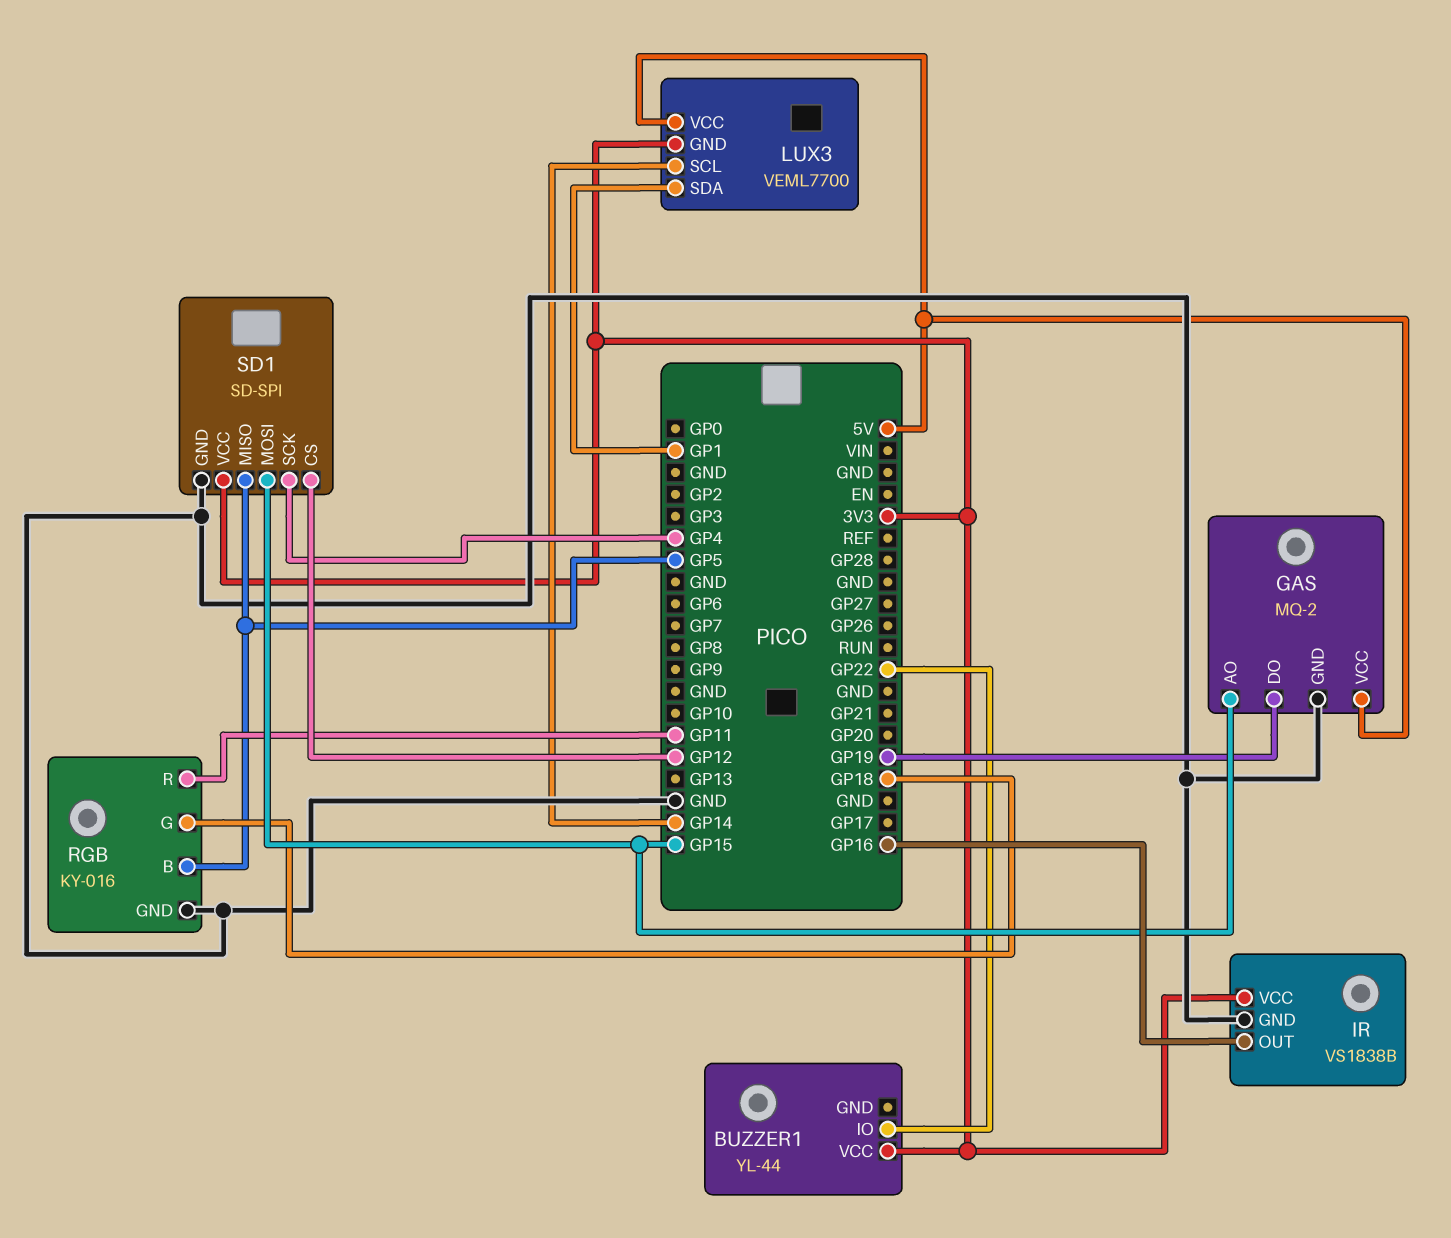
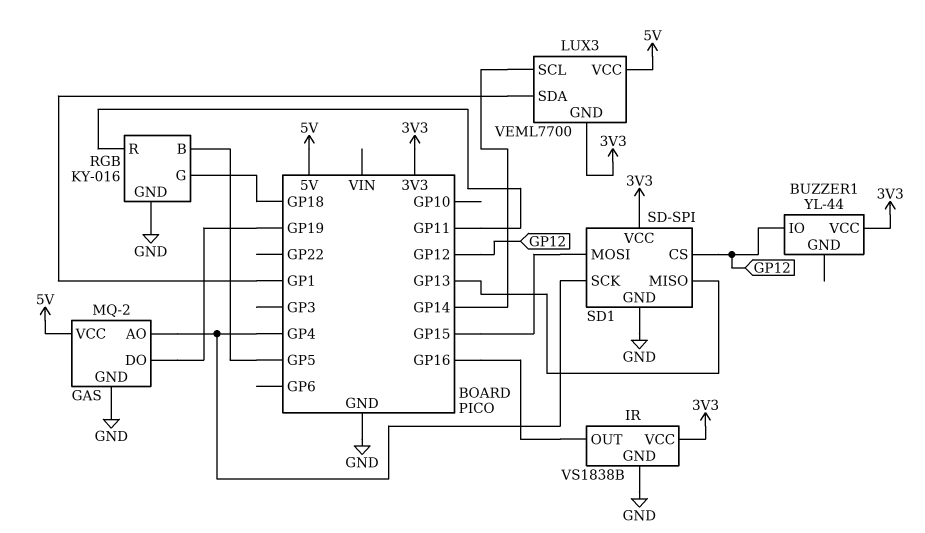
BUZZER1 pin IO: GP22 -> GP12
GAS pin AO: GP15 -> GP4
SD1 pin MISO: GP5 -> GP13

